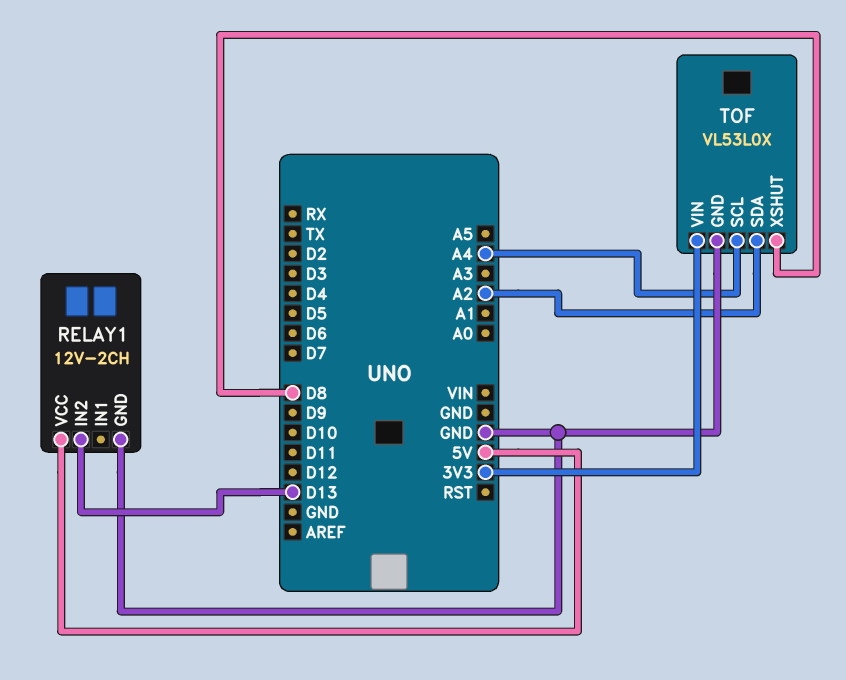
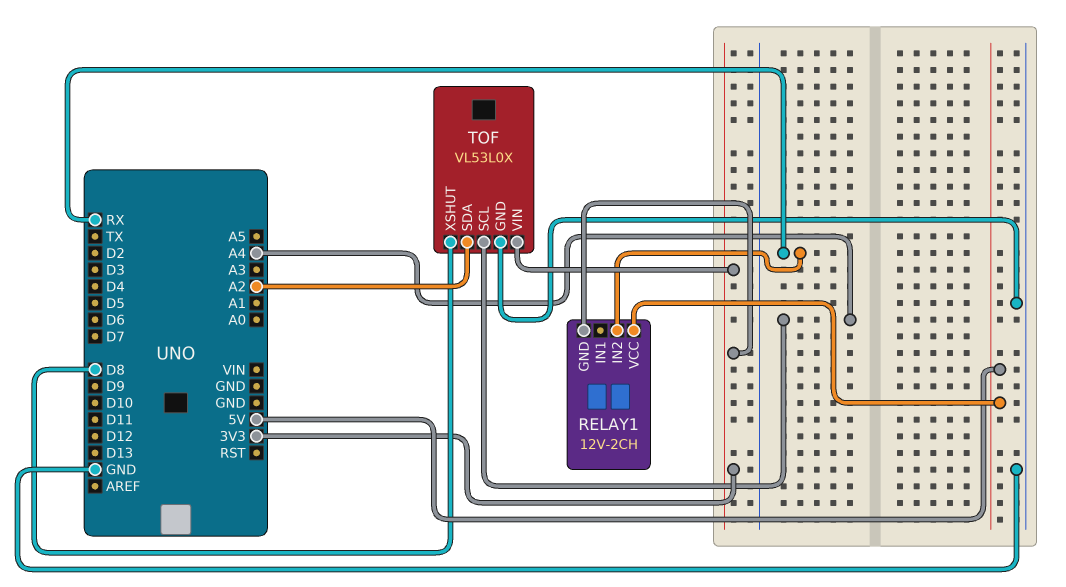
RELAY1 pin GND: GND -> 3V3
RELAY1 pin IN2: D13 -> RX

